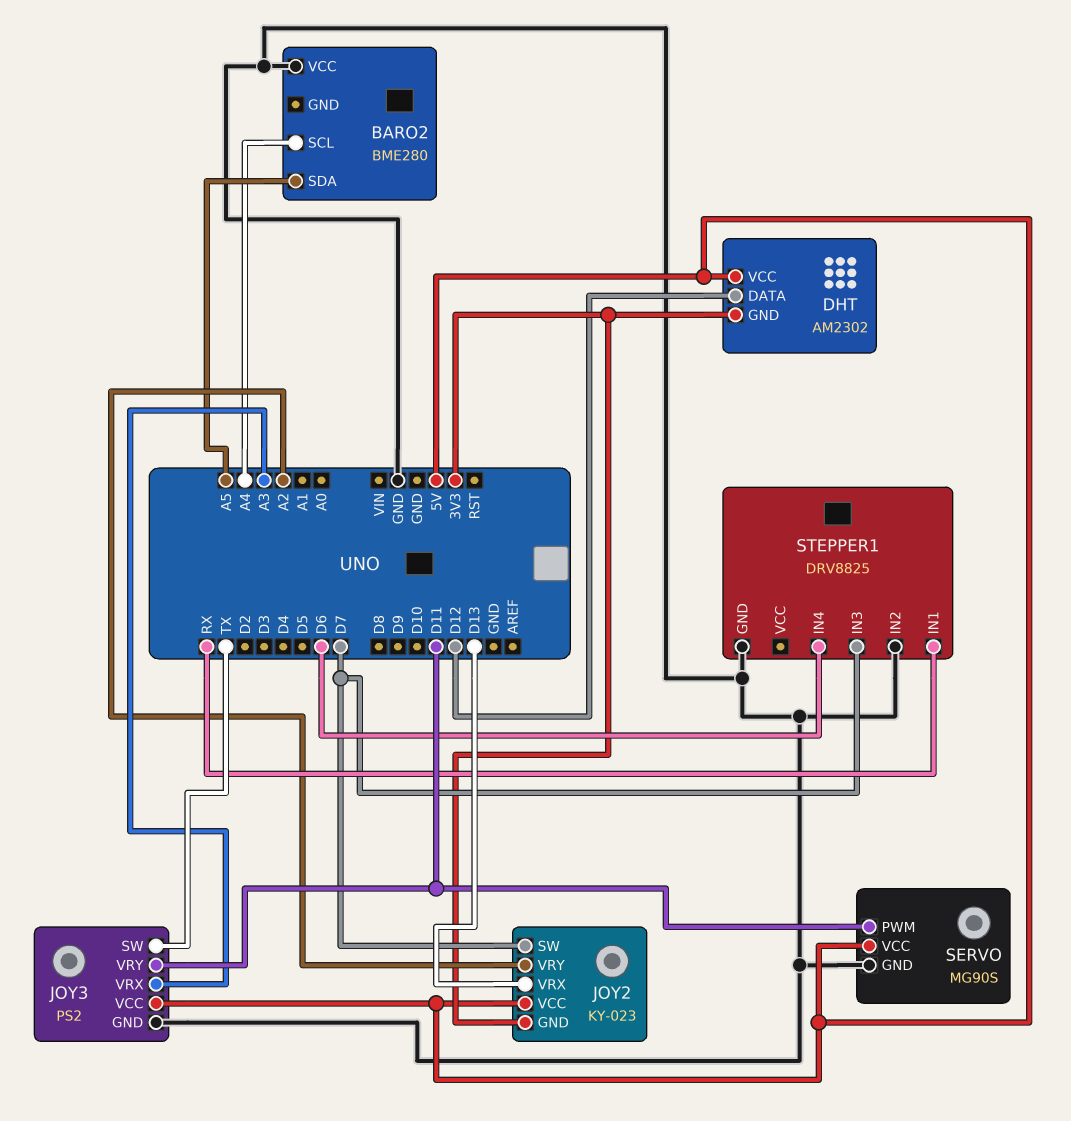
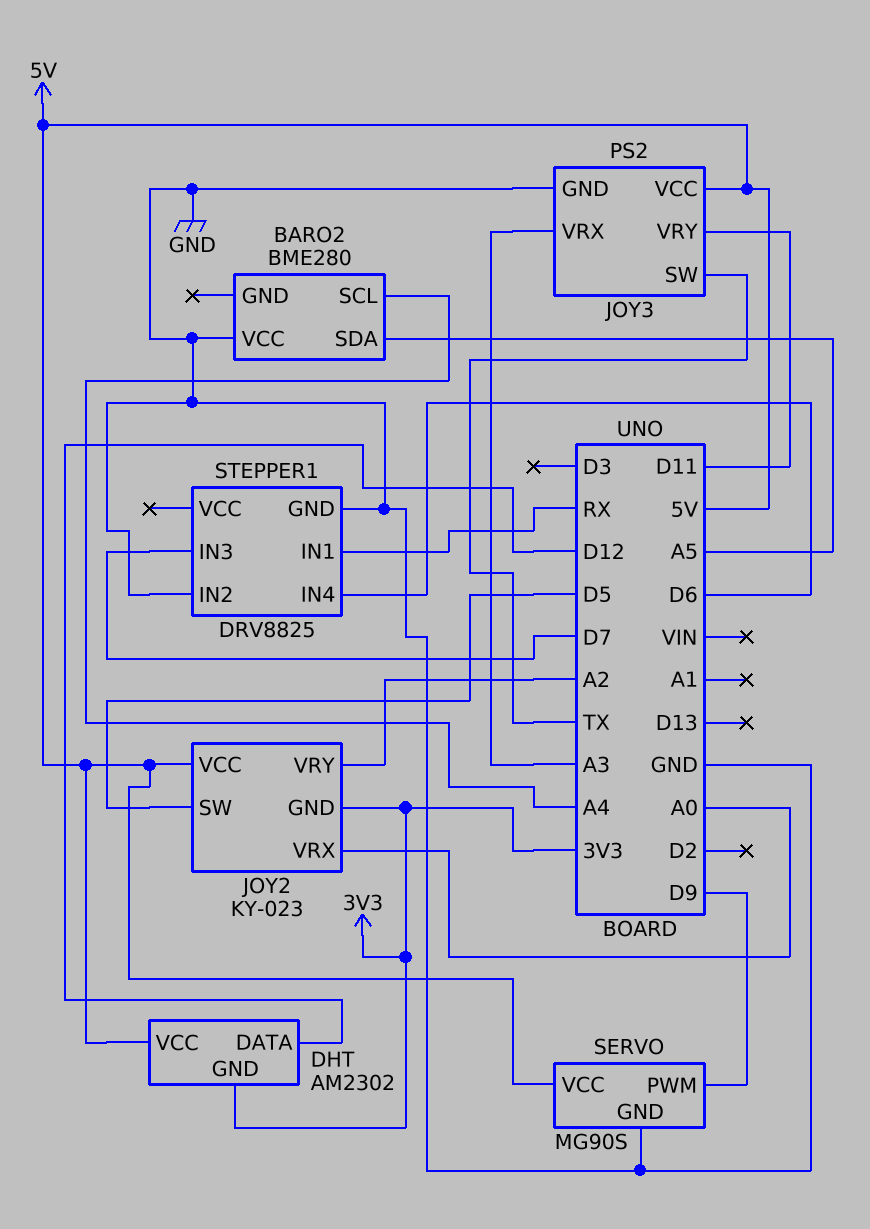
JOY2 pin SW: D7 -> D5
JOY2 pin VRX: D13 -> A0
SERVO pin PWM: D11 -> D9

